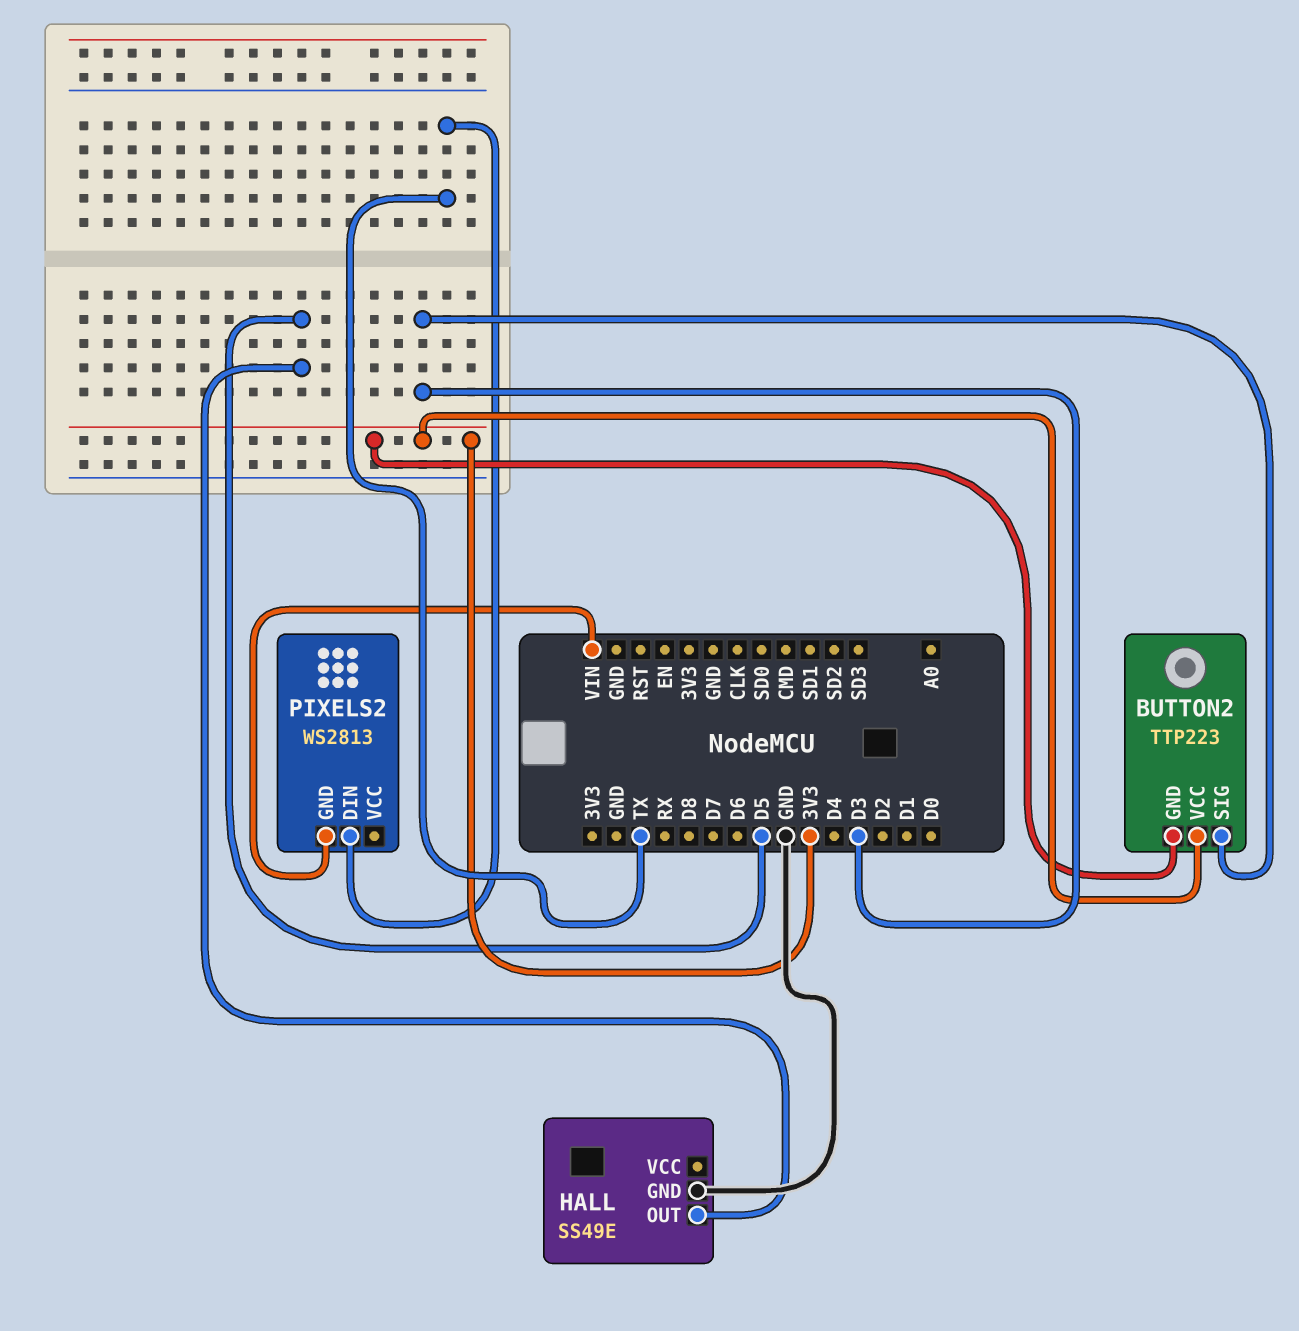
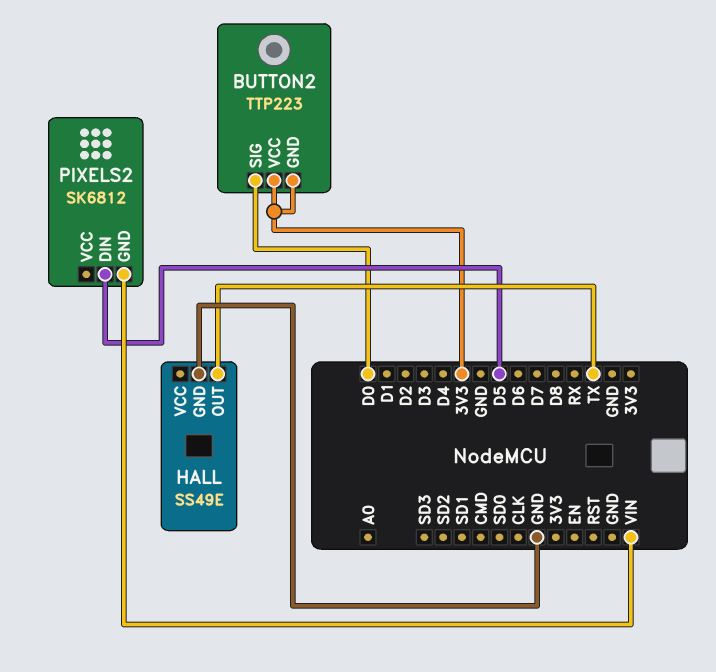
BUTTON2 pin SIG: D3 -> D0
HALL pin OUT: D5 -> TX
PIXELS2: WS2813 -> SK6812
PIXELS2 pin DIN: TX -> D5

